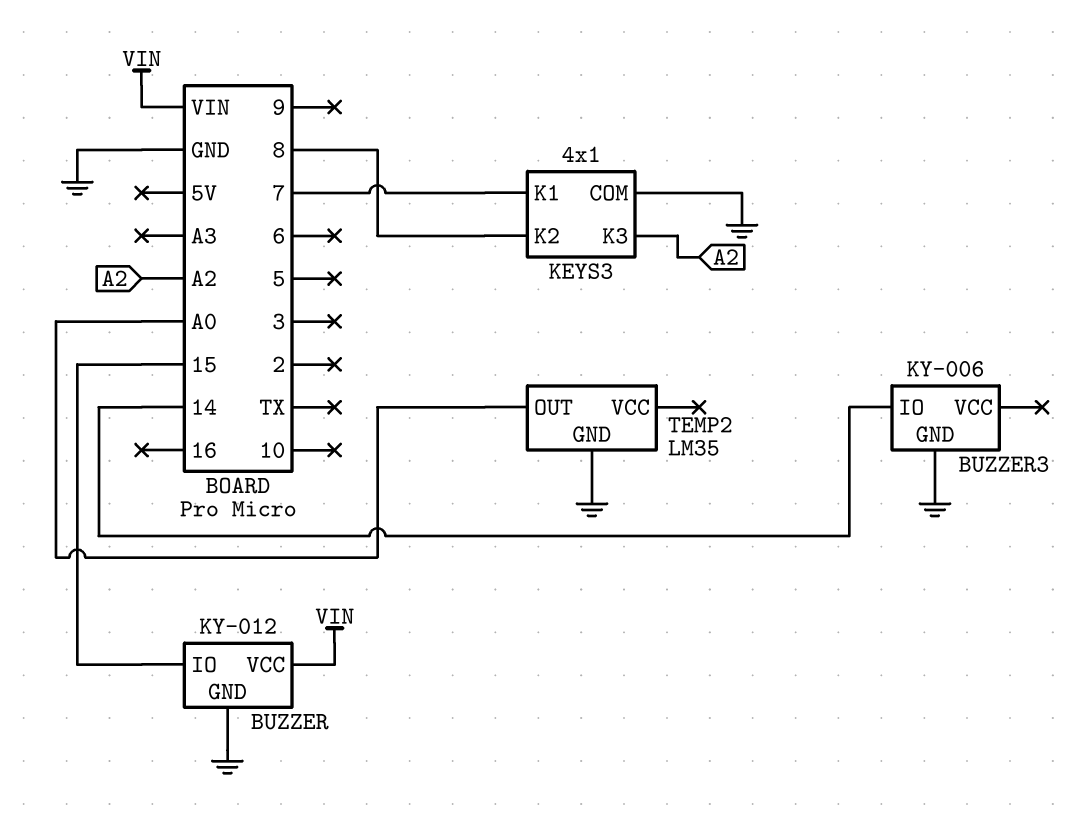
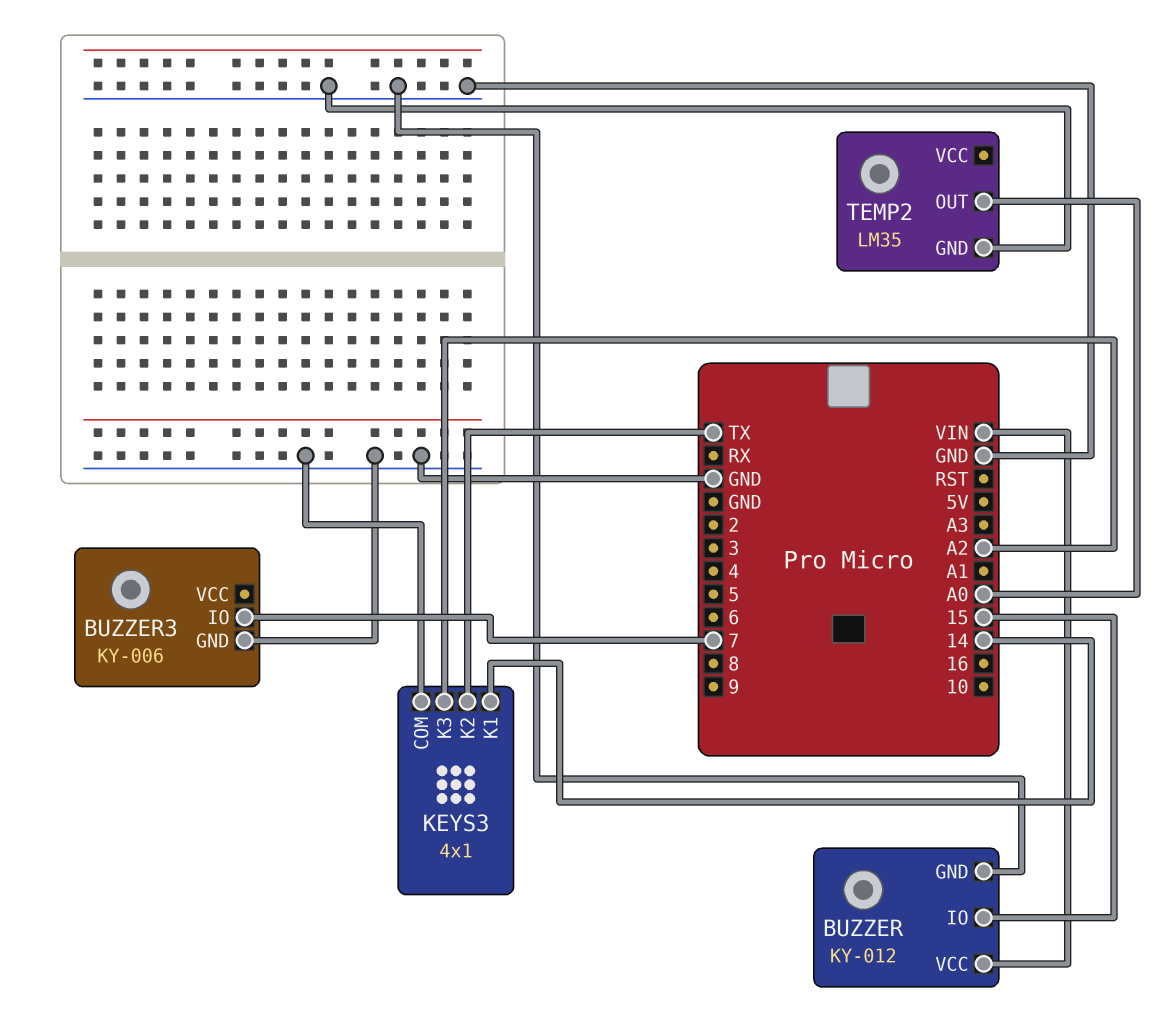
BUZZER3 pin IO: 14 -> 7
KEYS3 pin K1: 7 -> 14
KEYS3 pin K2: 8 -> TX

